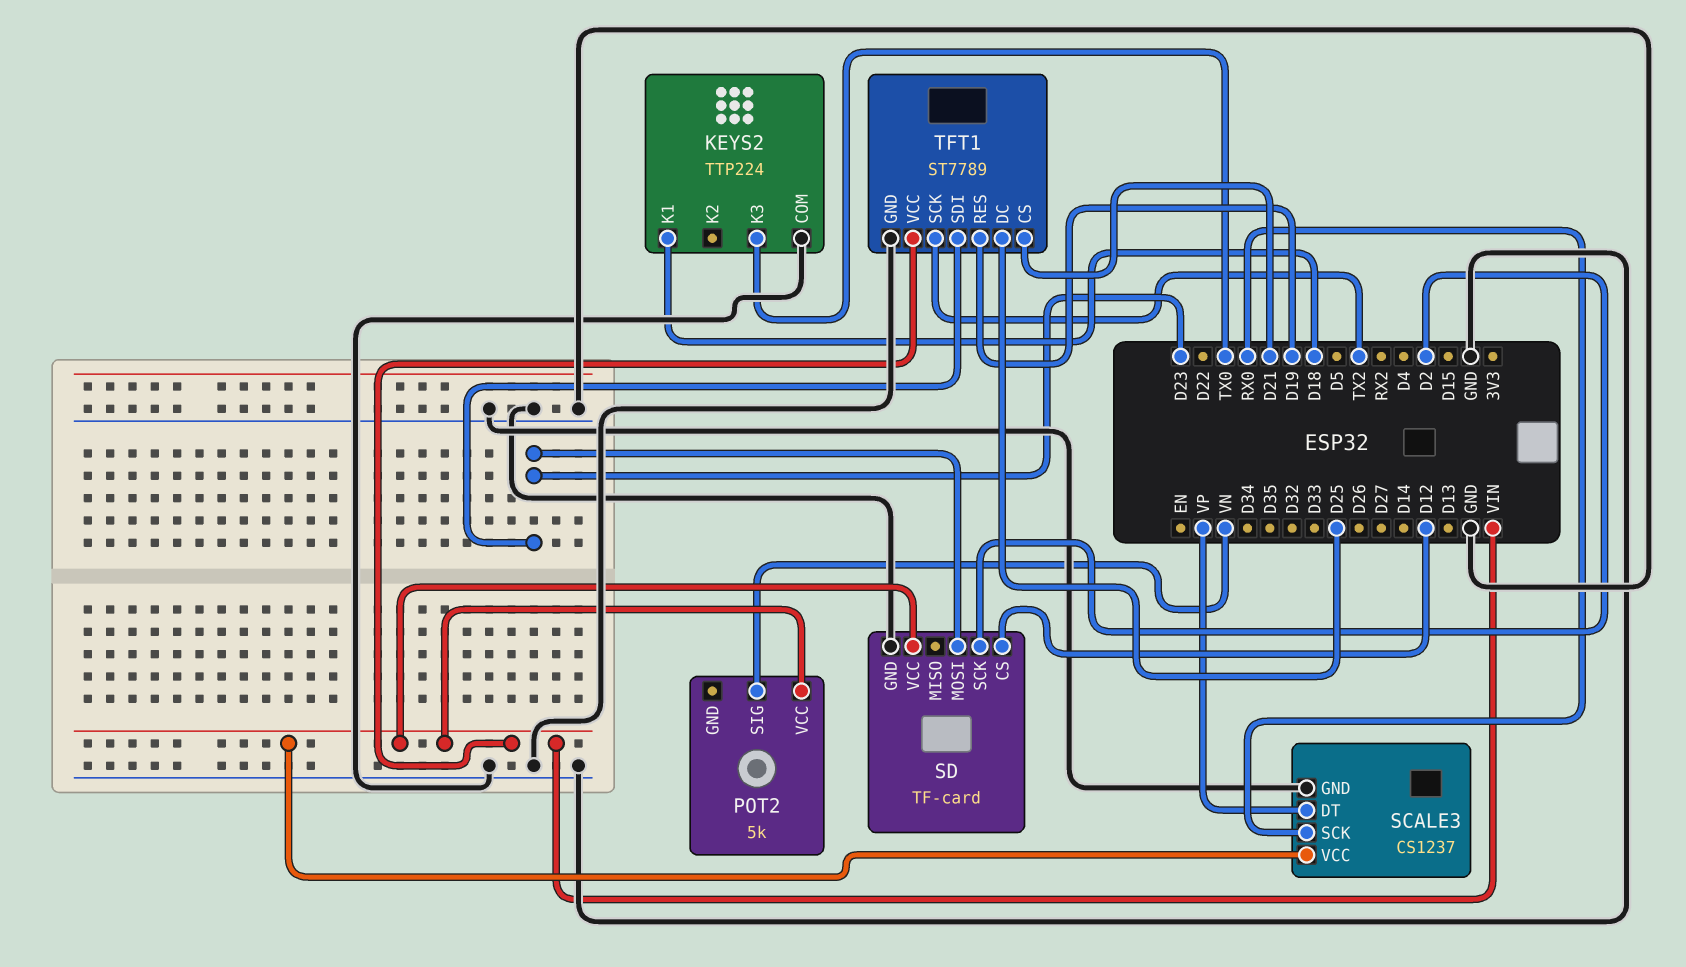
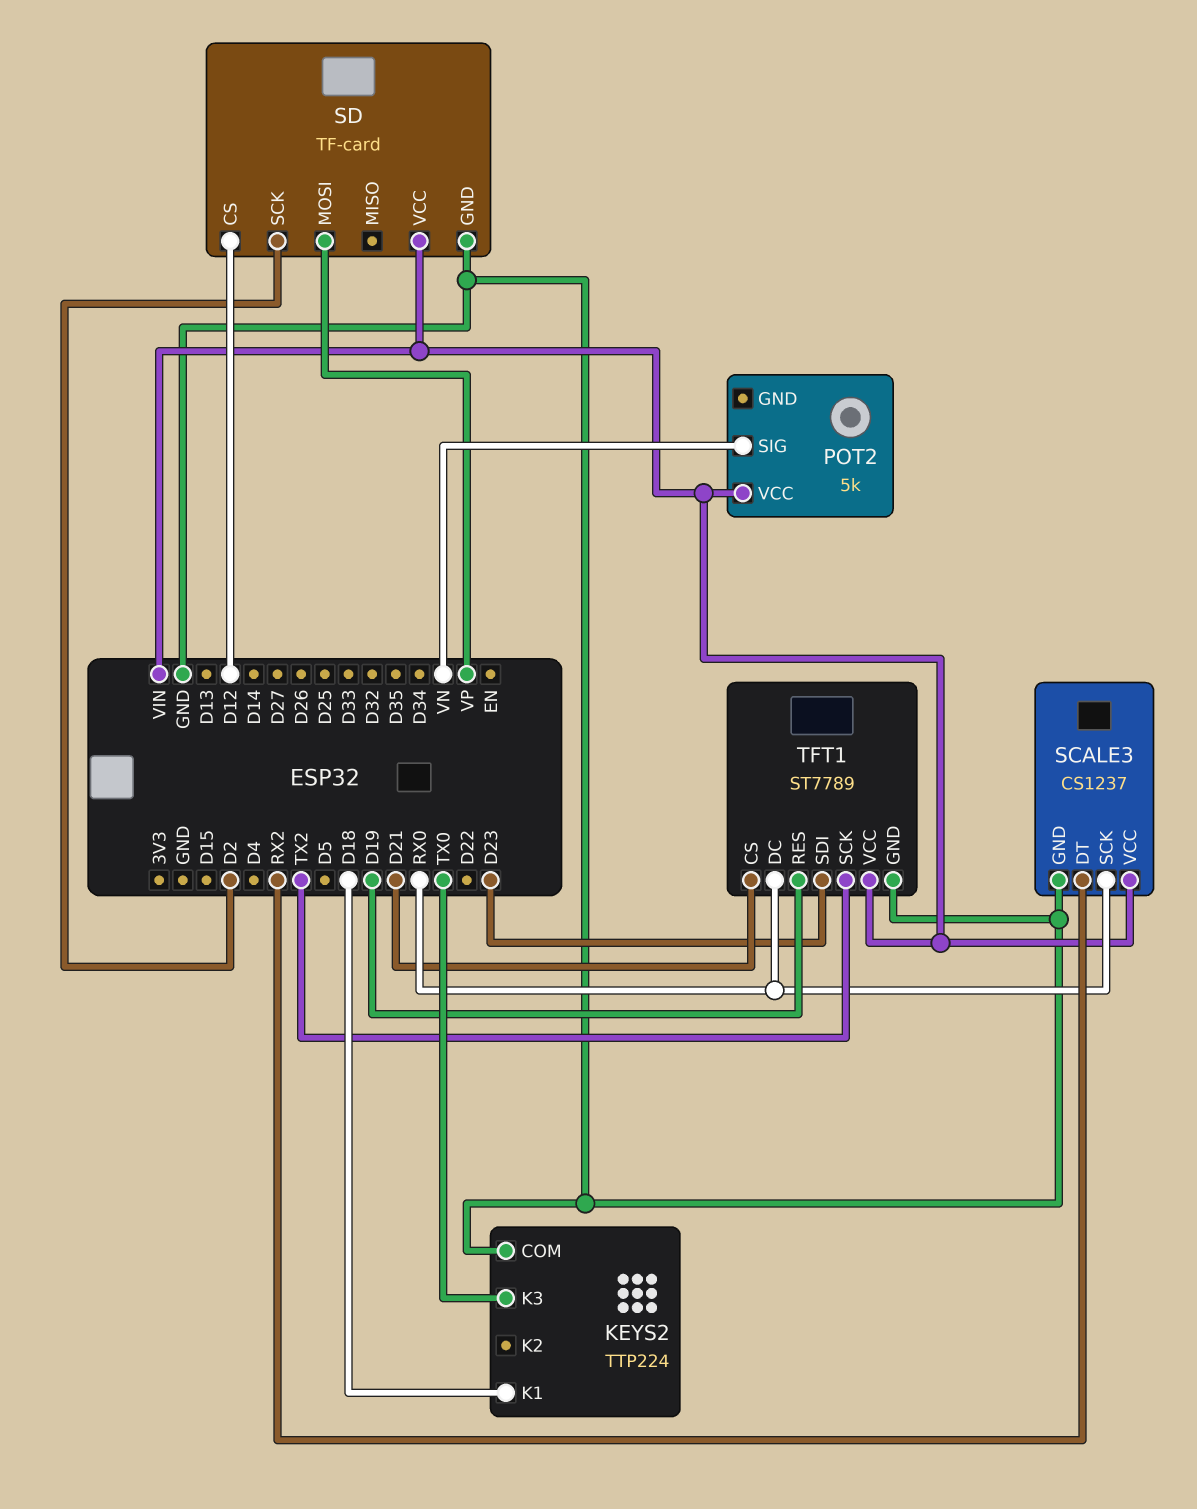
SCALE3 pin DT: VP -> RX2
SD pin MOSI: D23 -> VP
TFT1 pin DC: D25 -> RX0

